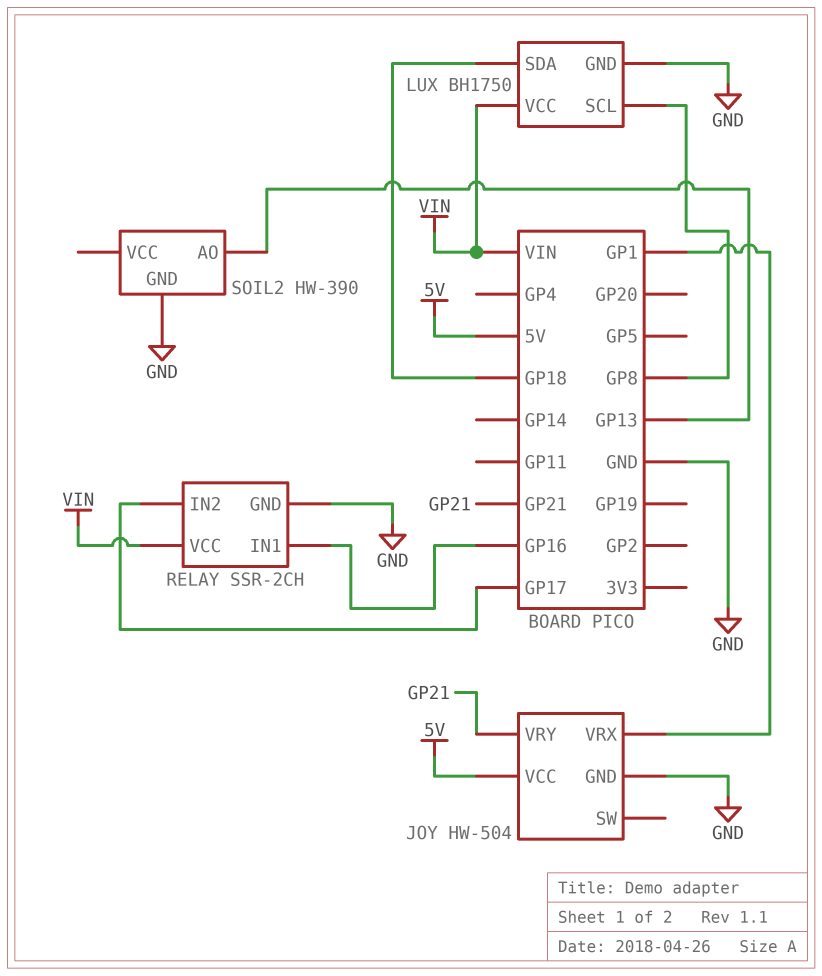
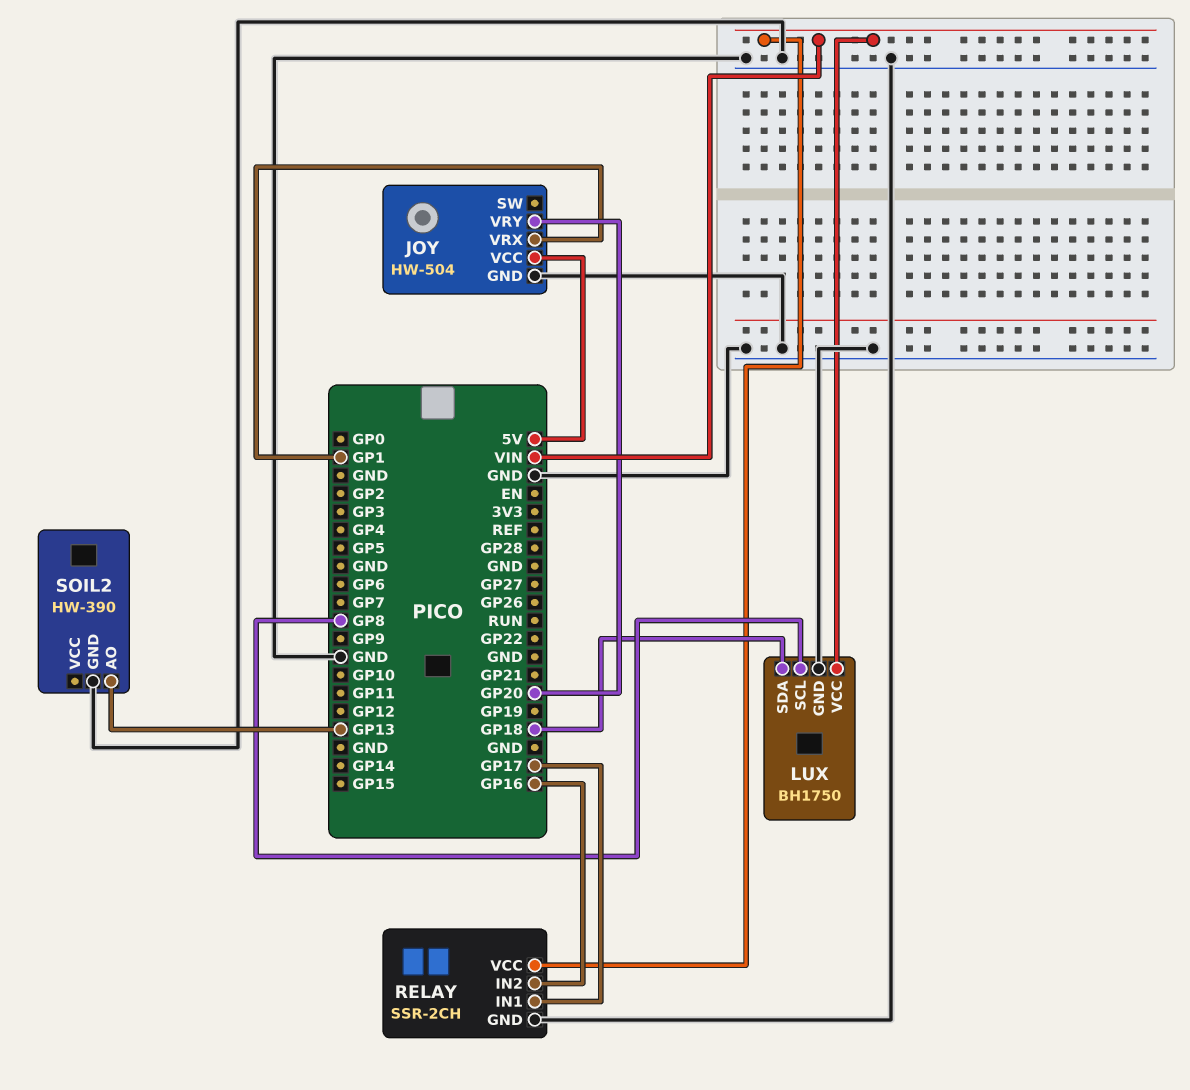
JOY pin VRY: GP21 -> GP20
RELAY pin IN1: GP16 -> GP17
RELAY pin IN2: GP17 -> GP16

